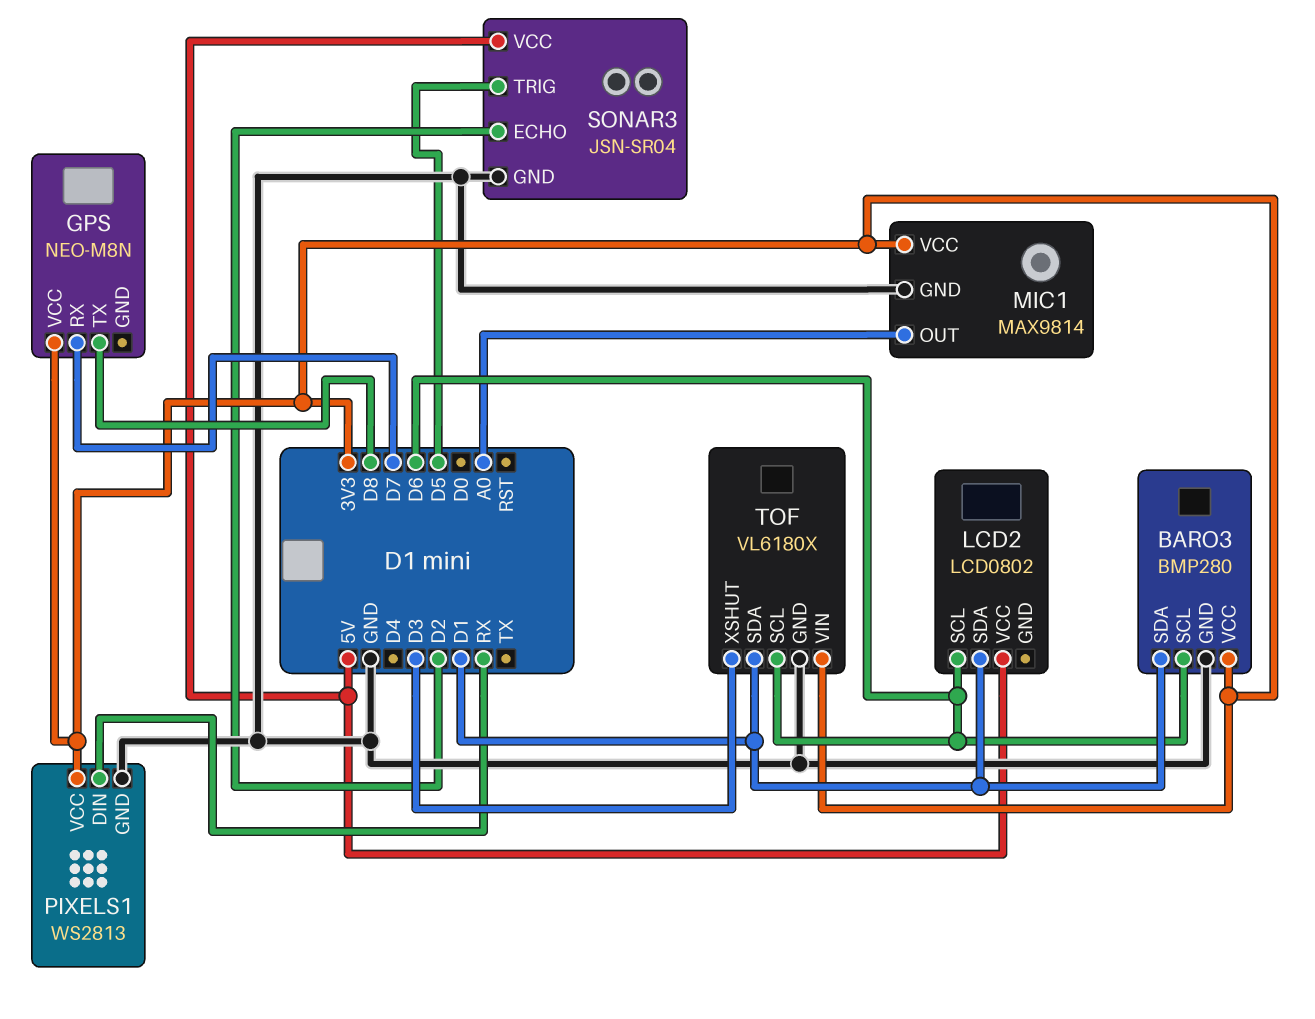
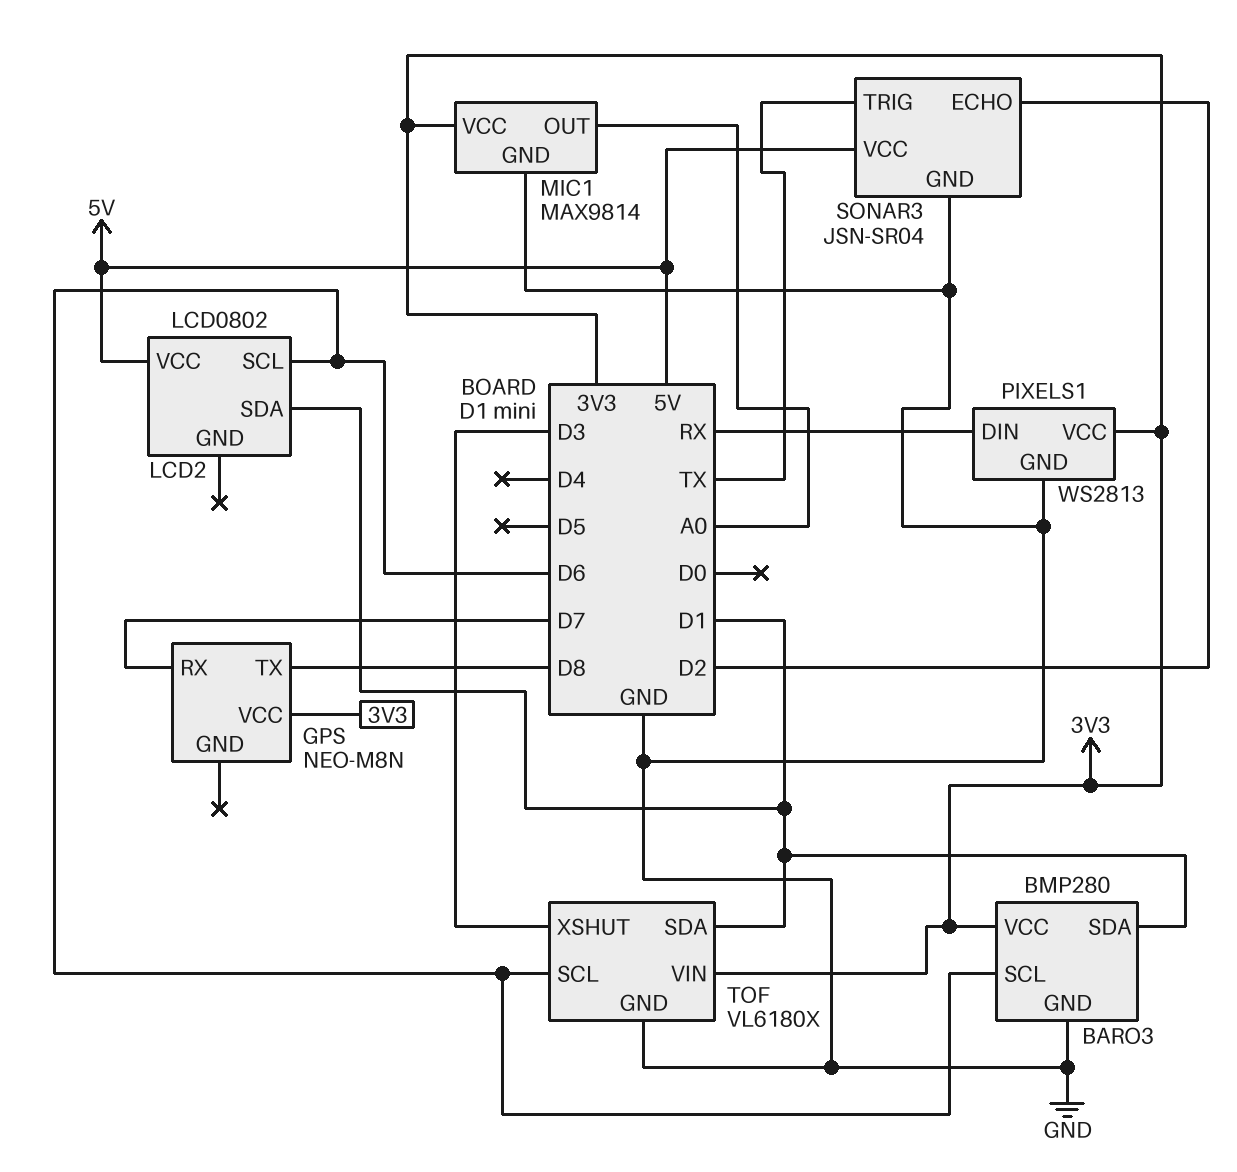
SONAR3 pin TRIG: D5 -> TX

